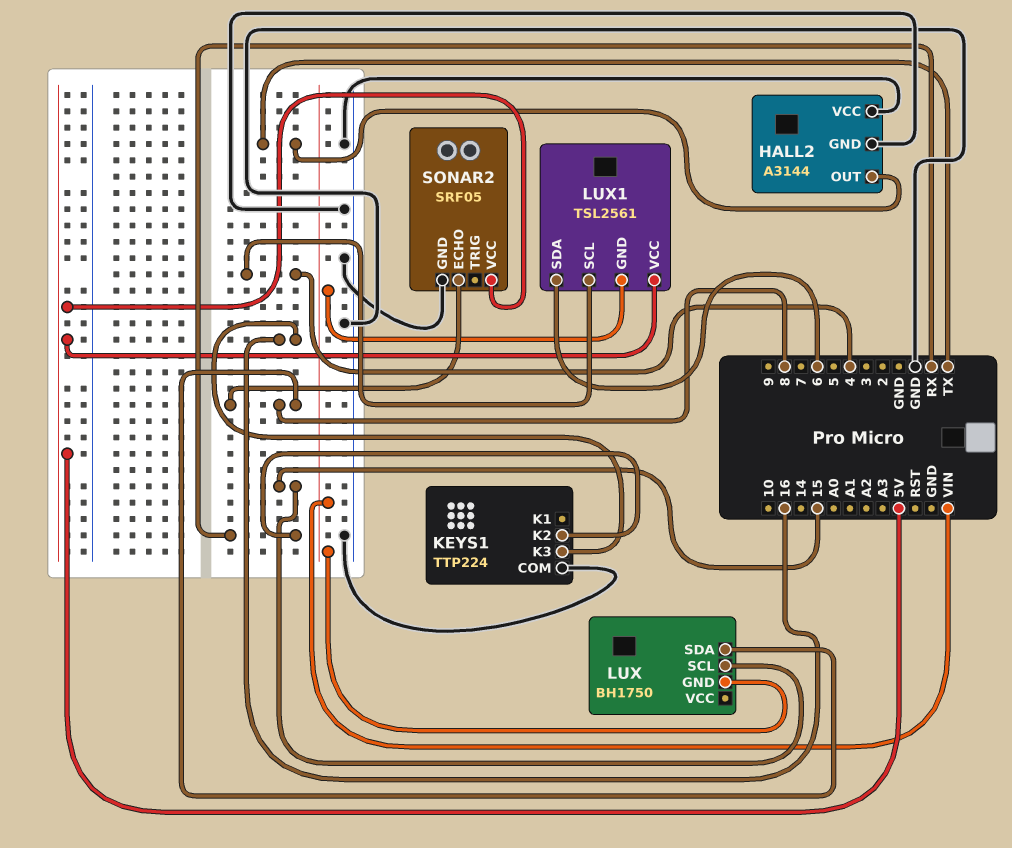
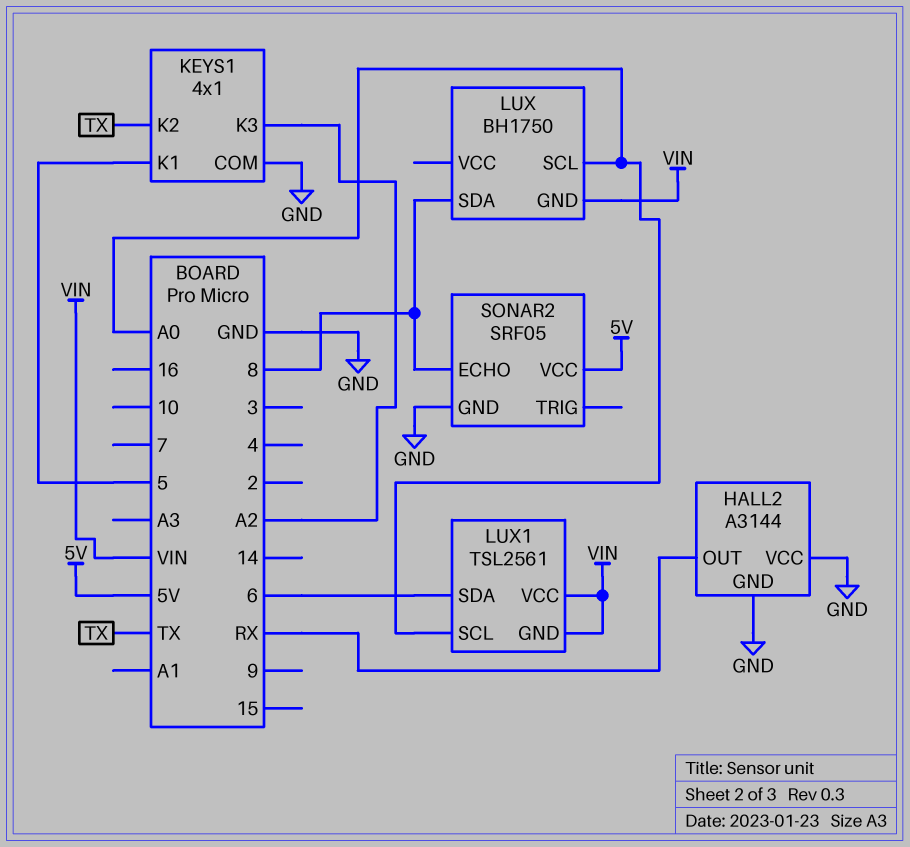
HALL2 pin OUT: TX -> RX
KEYS1: TTP224 -> 4x1
KEYS1 pin K1: none -> 5
KEYS1 pin K2: RX -> TX
KEYS1 pin K3: 16 -> A2
LUX pin SCL: 15 -> A0
LUX1 pin SCL: 4 -> A0
LUX1 pin VCC: 5V -> VIN

